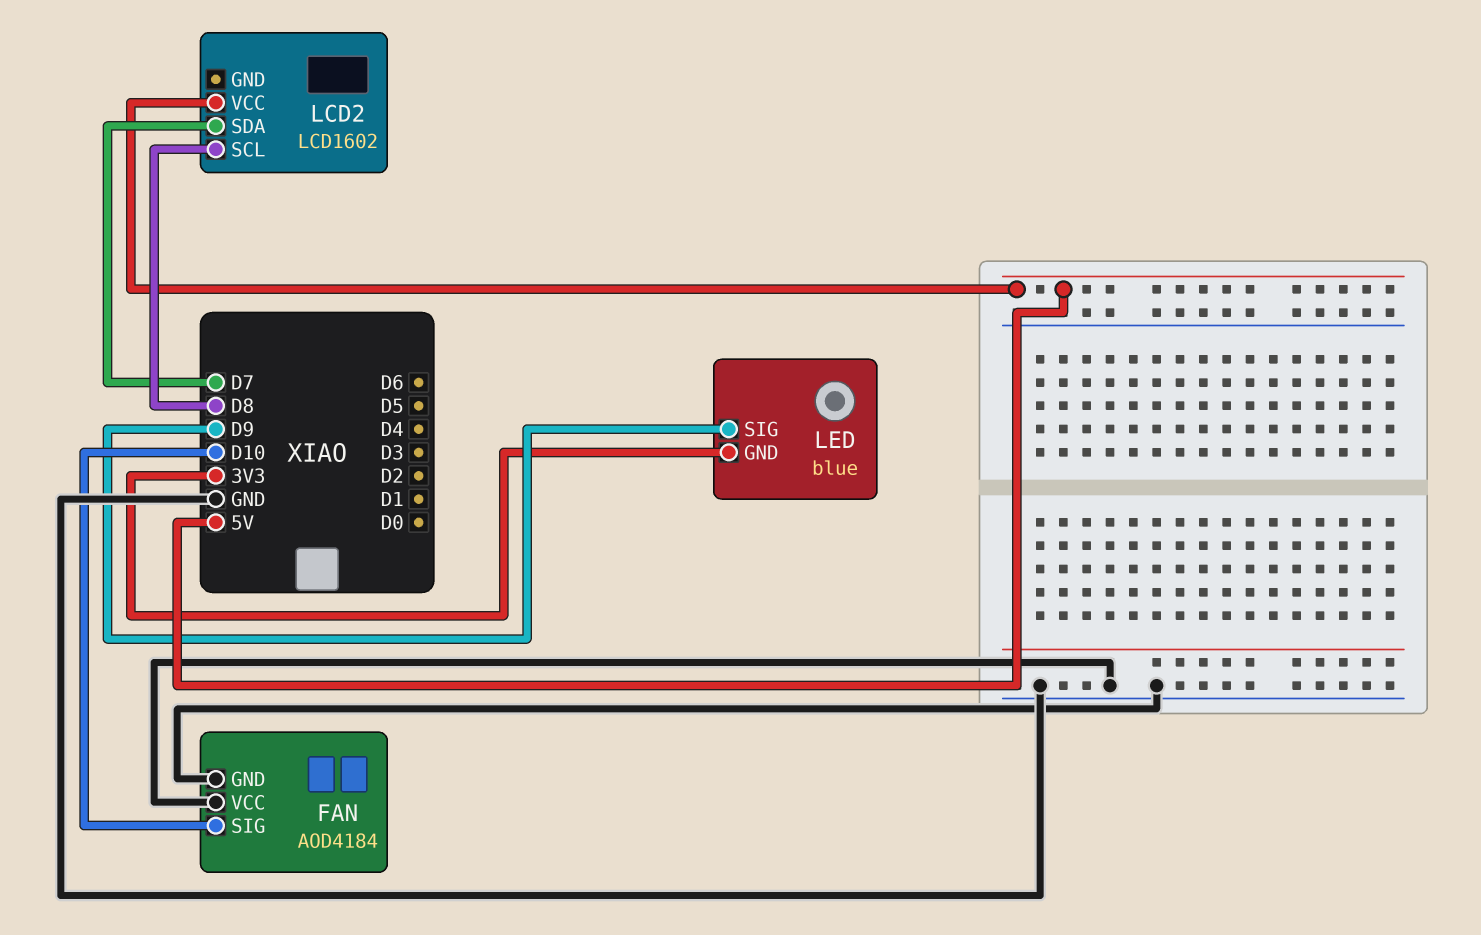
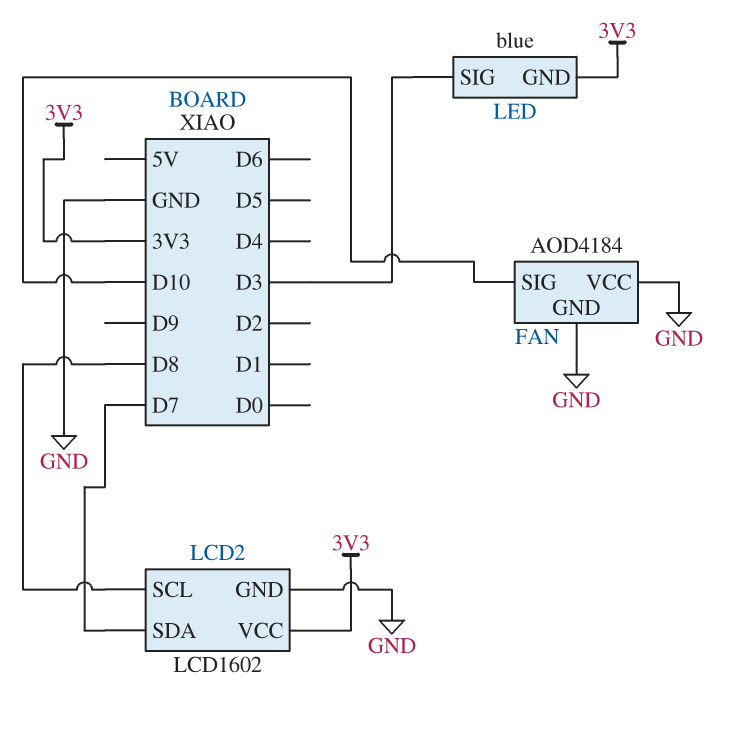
LCD2 pin GND: none -> GND
LCD2 pin VCC: 5V -> 3V3
LED pin SIG: D9 -> D3

